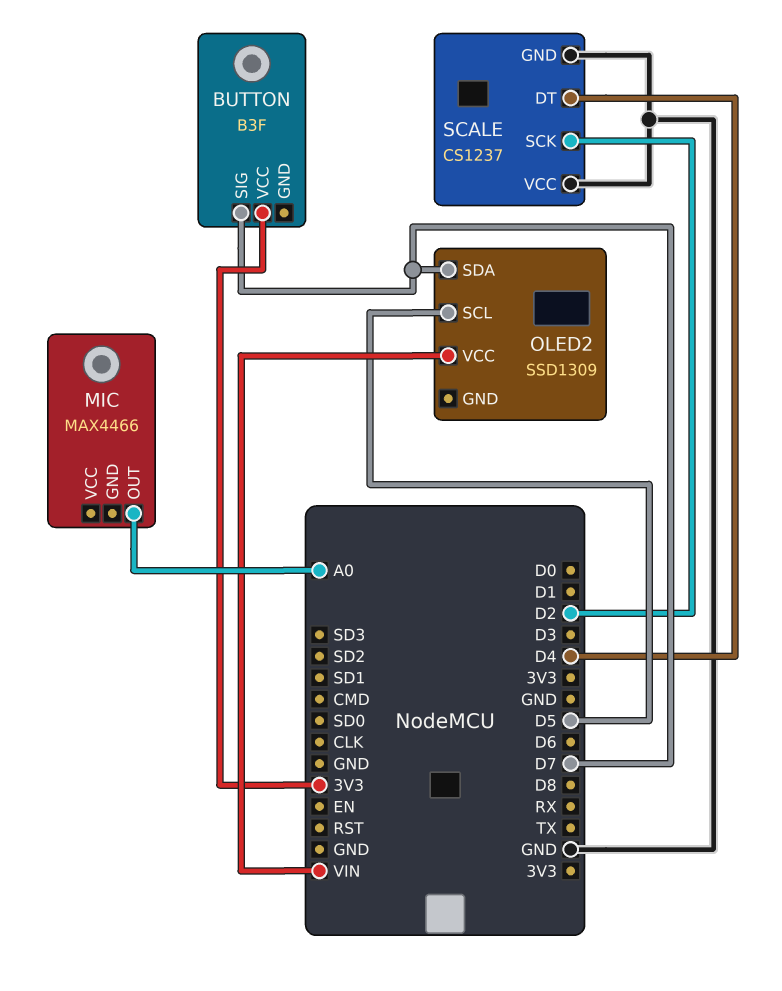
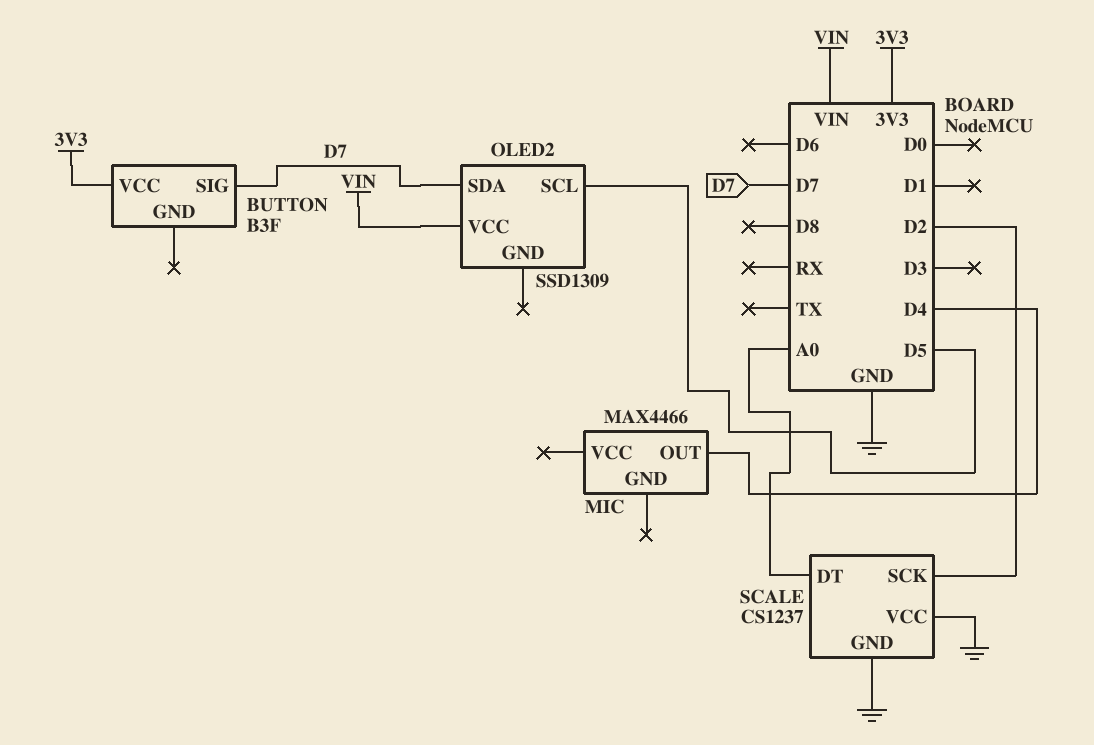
MIC pin OUT: A0 -> D4
SCALE pin DT: D4 -> A0

